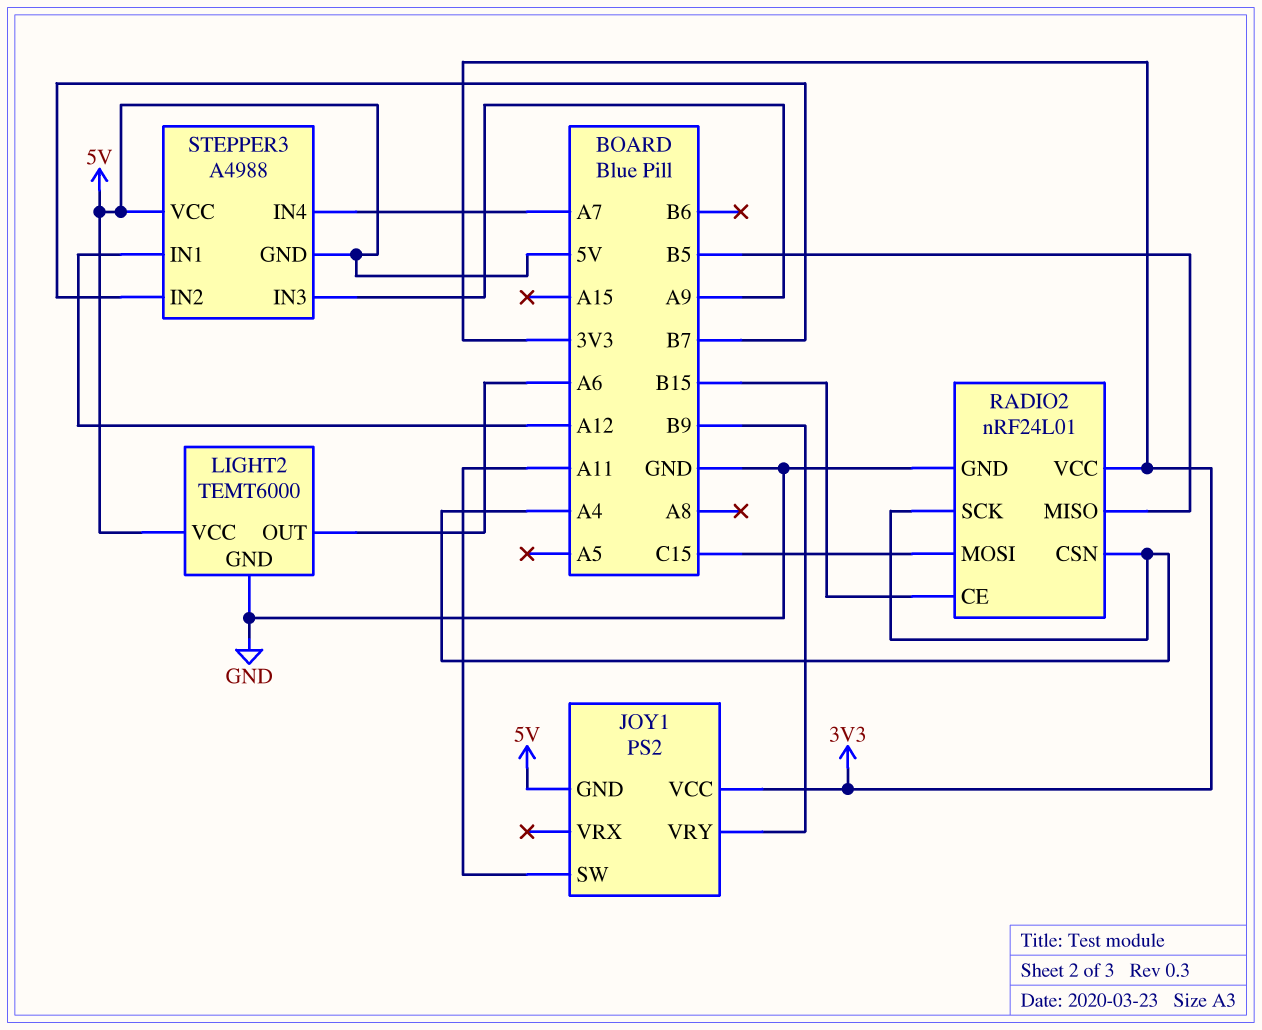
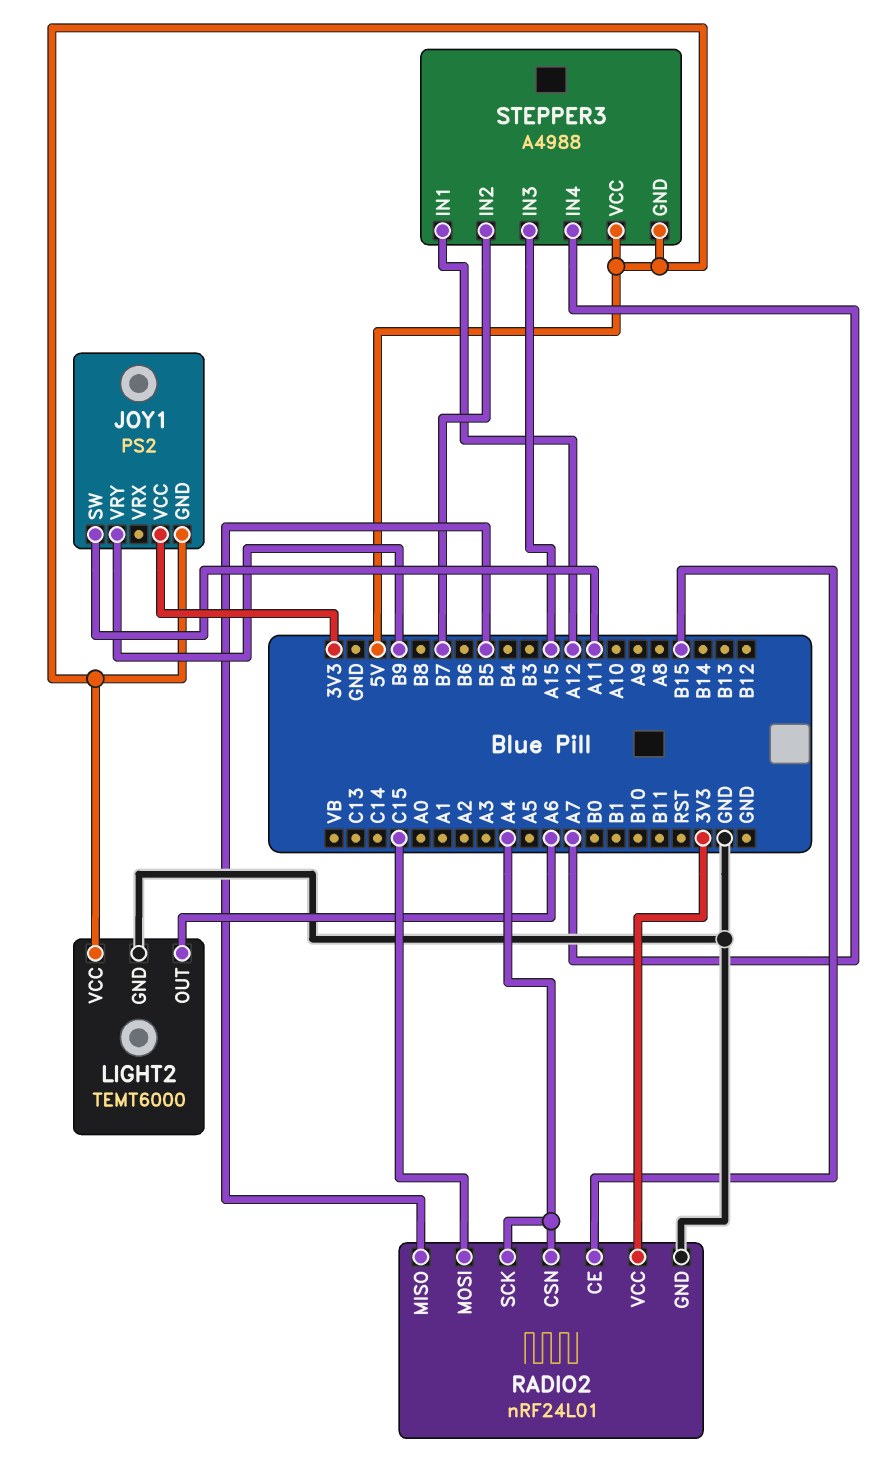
STEPPER3 pin IN3: A9 -> A15

